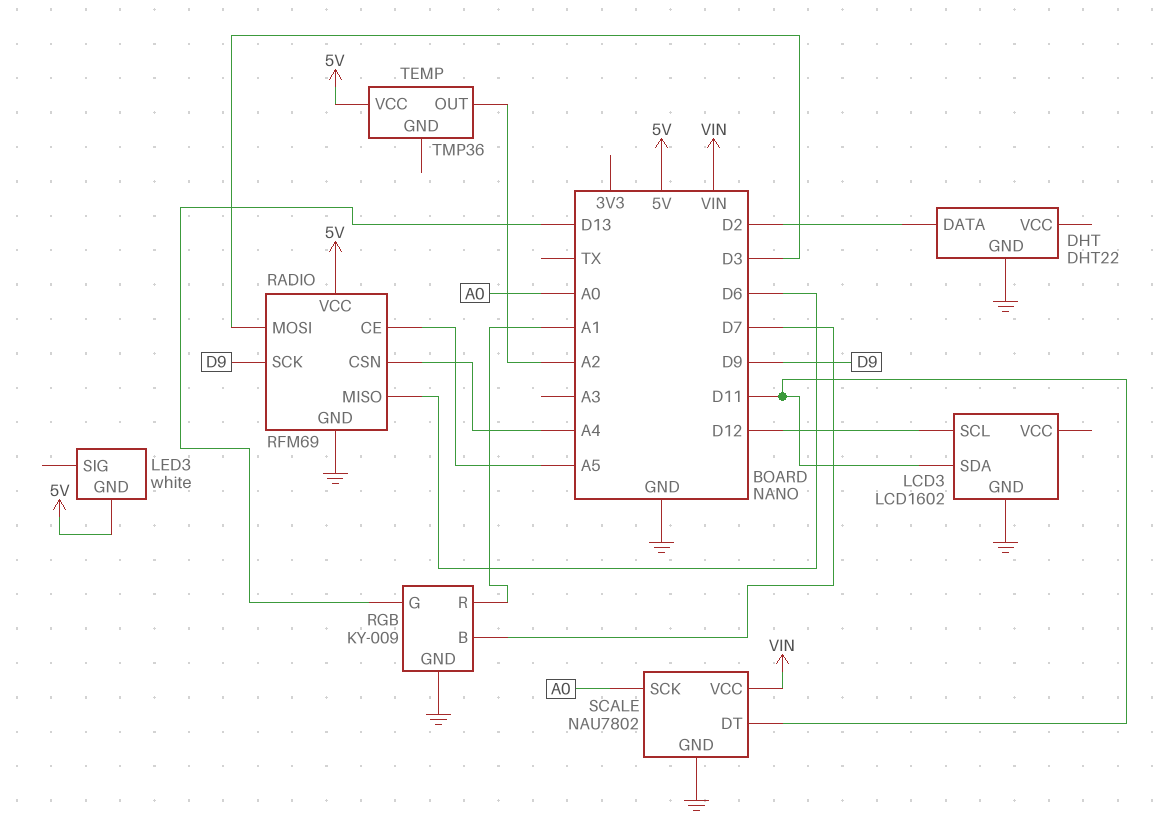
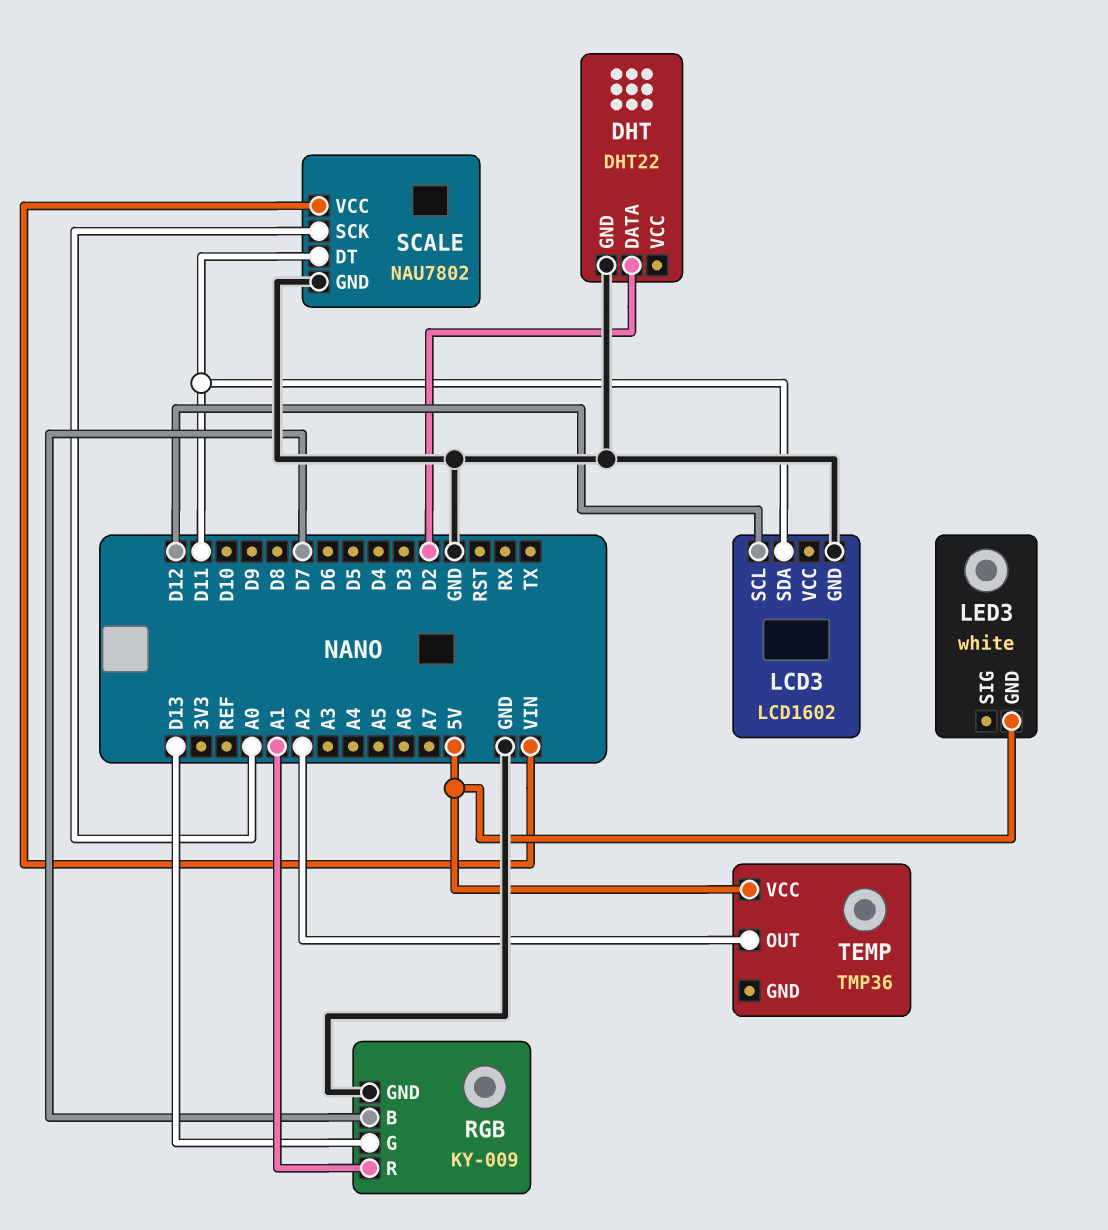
RADIO: RFM69 -> none
RADIO pin CE: A5 -> none
RADIO pin CSN: A4 -> none
RADIO pin GND: GND -> none
RADIO pin MISO: D6 -> none
RADIO pin MOSI: D3 -> none
RADIO pin SCK: D9 -> none
RADIO pin VCC: 5V -> none

